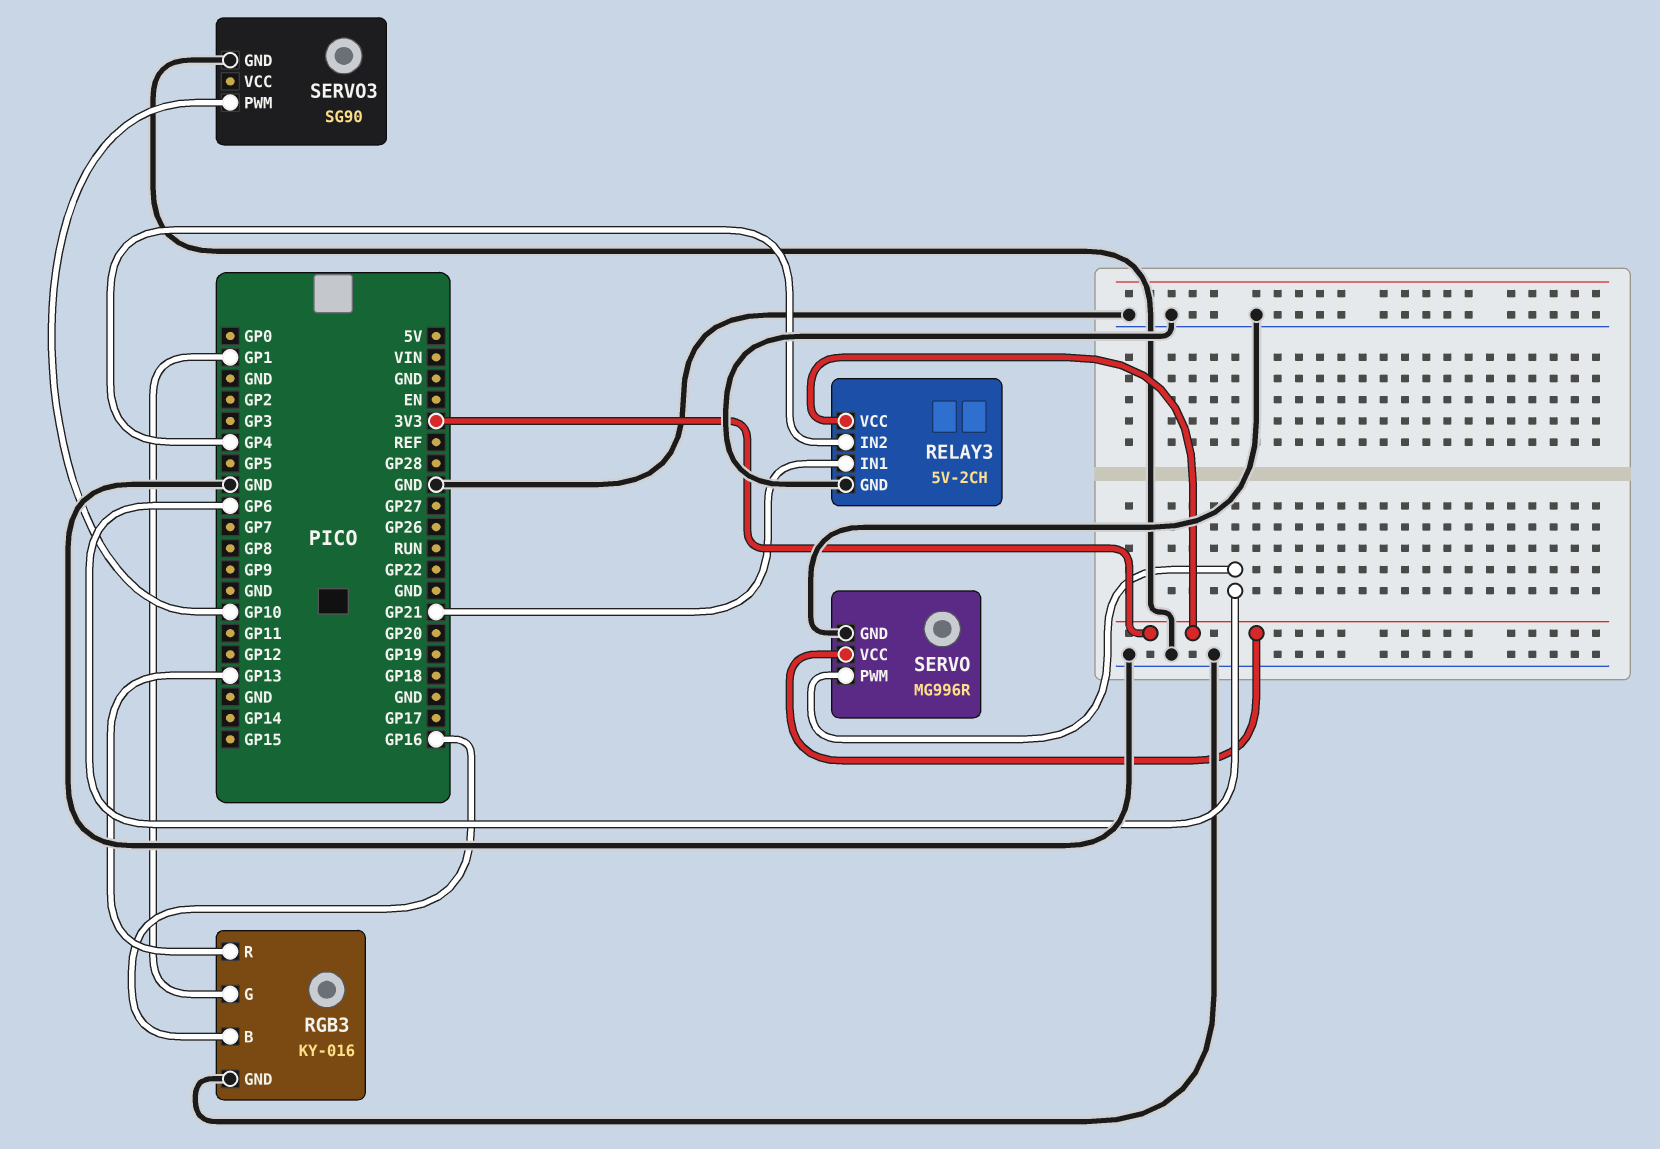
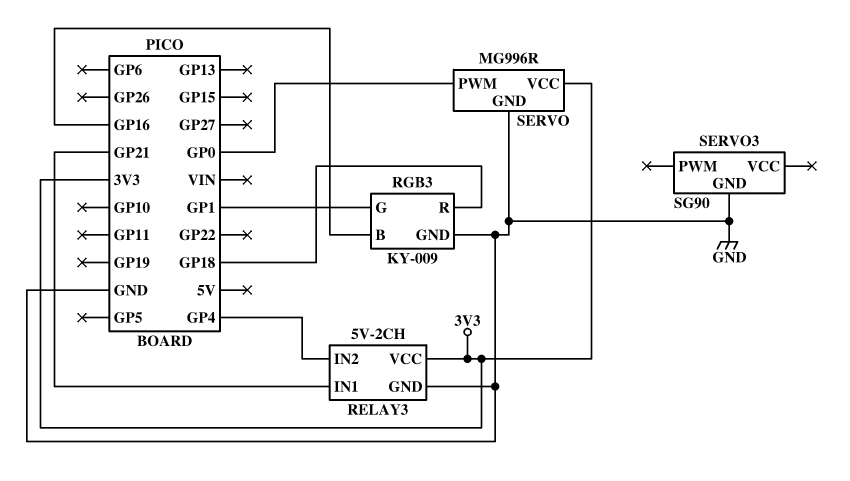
RGB3: KY-016 -> KY-009
RGB3 pin R: GP13 -> GP18
SERVO pin PWM: GP6 -> GP0
SERVO3 pin PWM: GP10 -> none

